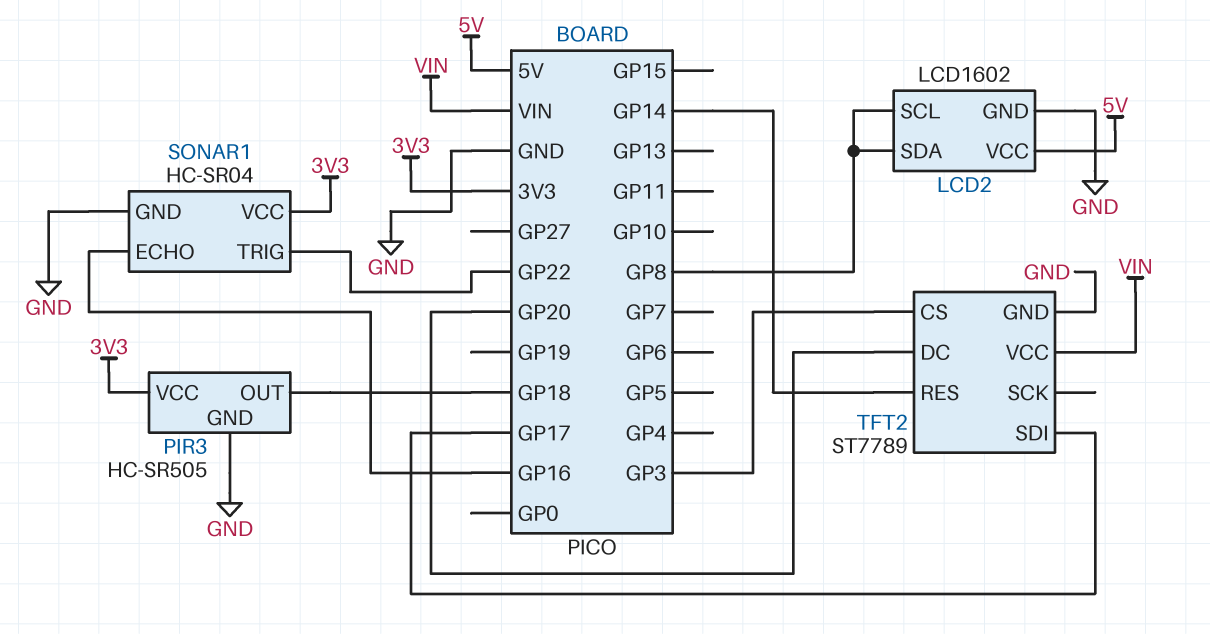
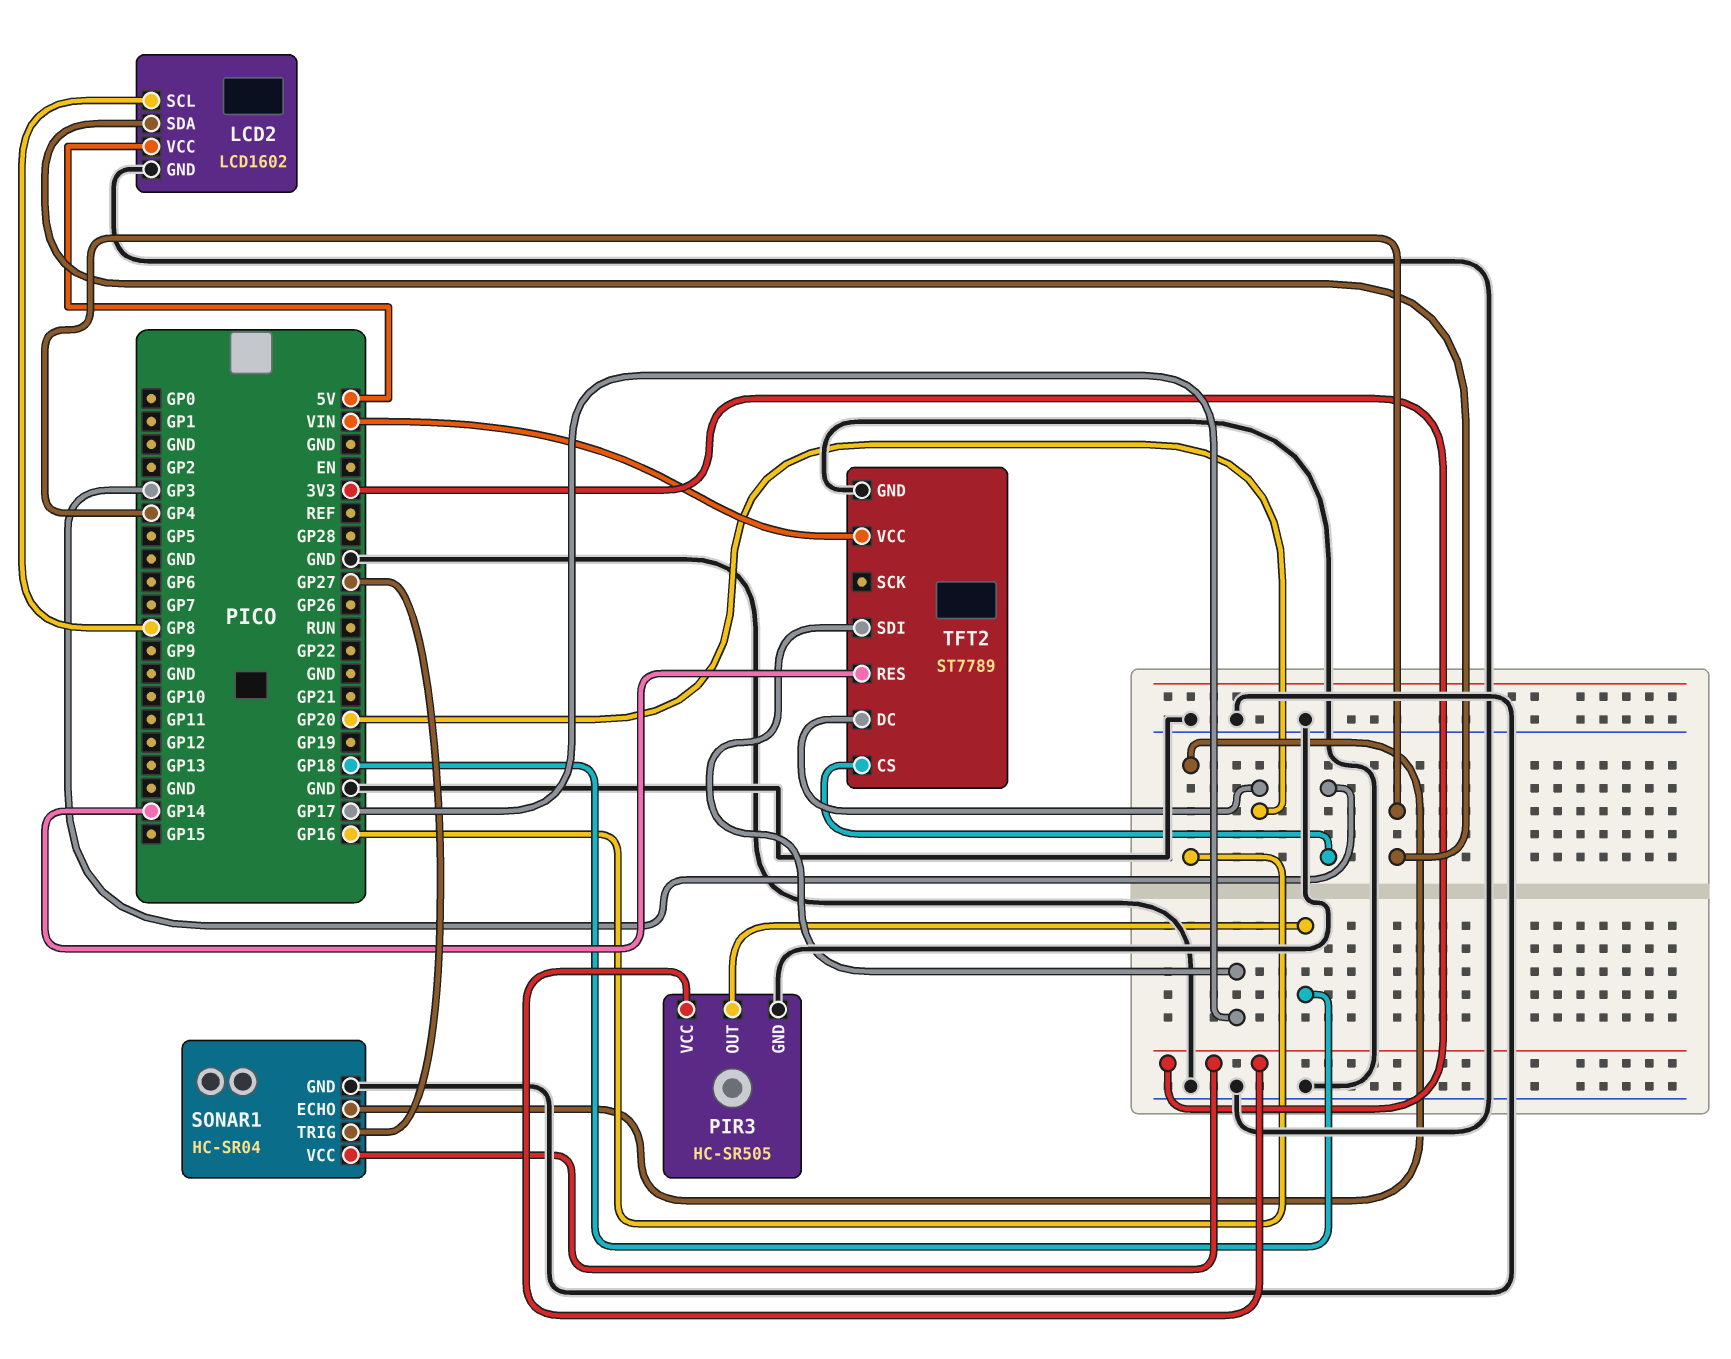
LCD2 pin SDA: GP8 -> GP4
SONAR1 pin TRIG: GP22 -> GP27

